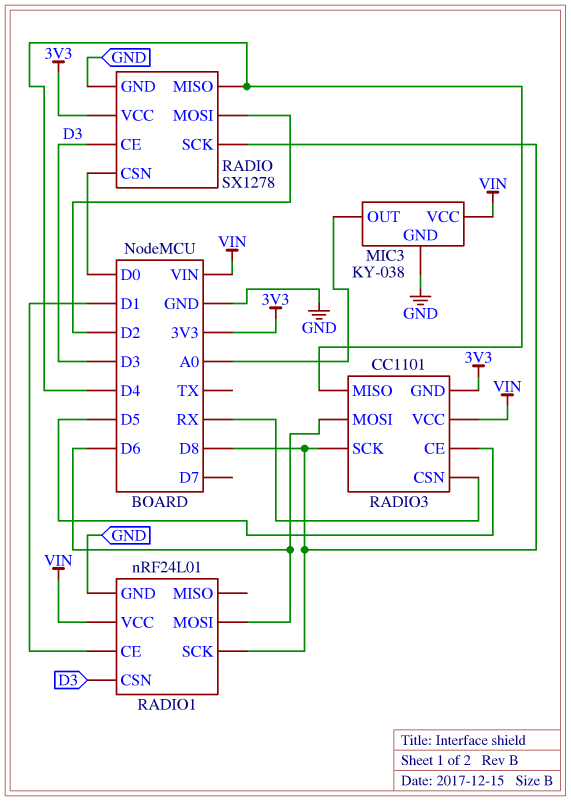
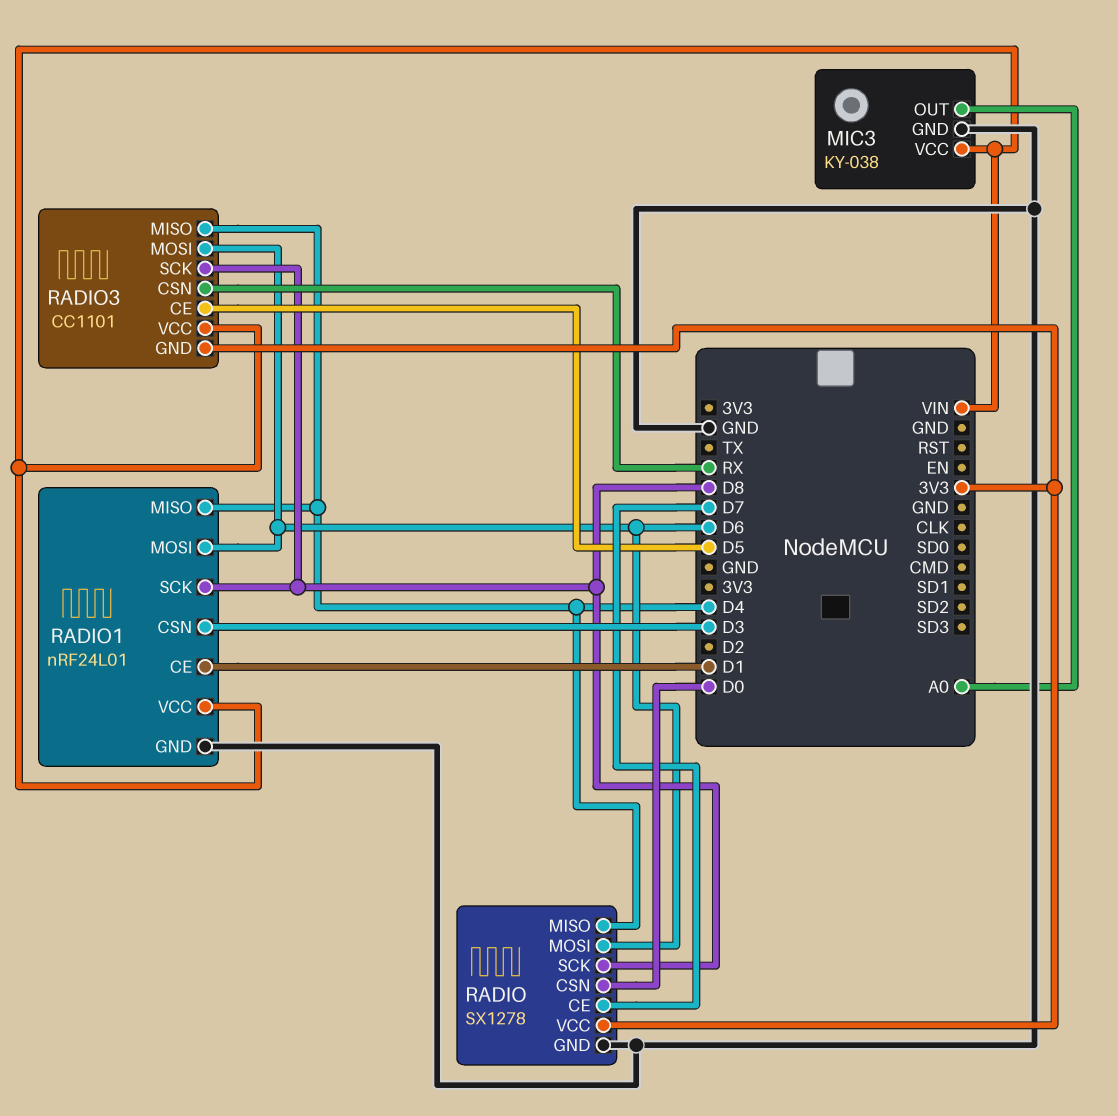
RADIO pin CE: D3 -> D7
RADIO pin MOSI: D2 -> D6
RADIO1 pin MISO: none -> D4

